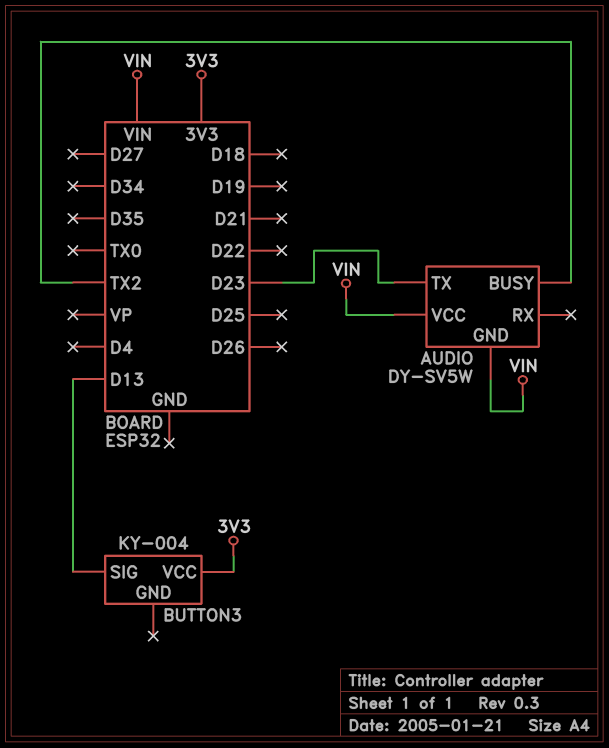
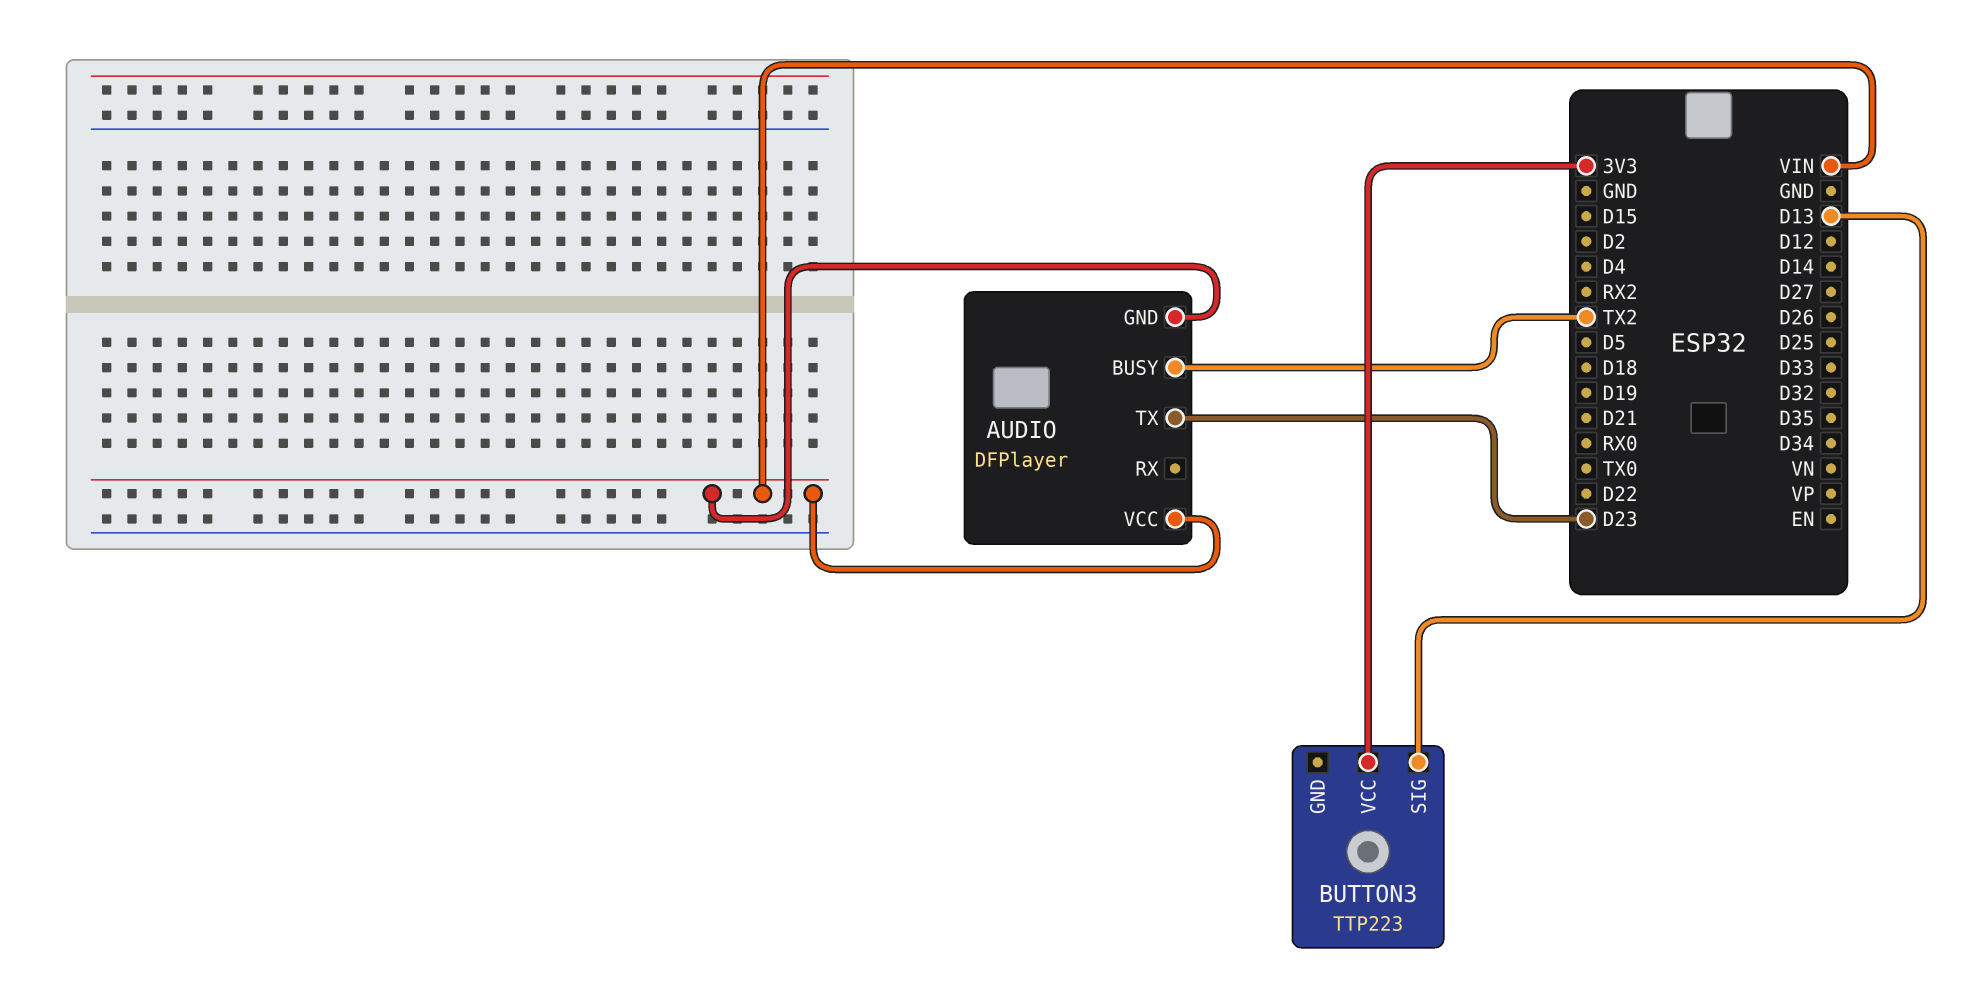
AUDIO: DY-SV5W -> DFPlayer
BUTTON3: KY-004 -> TTP223

